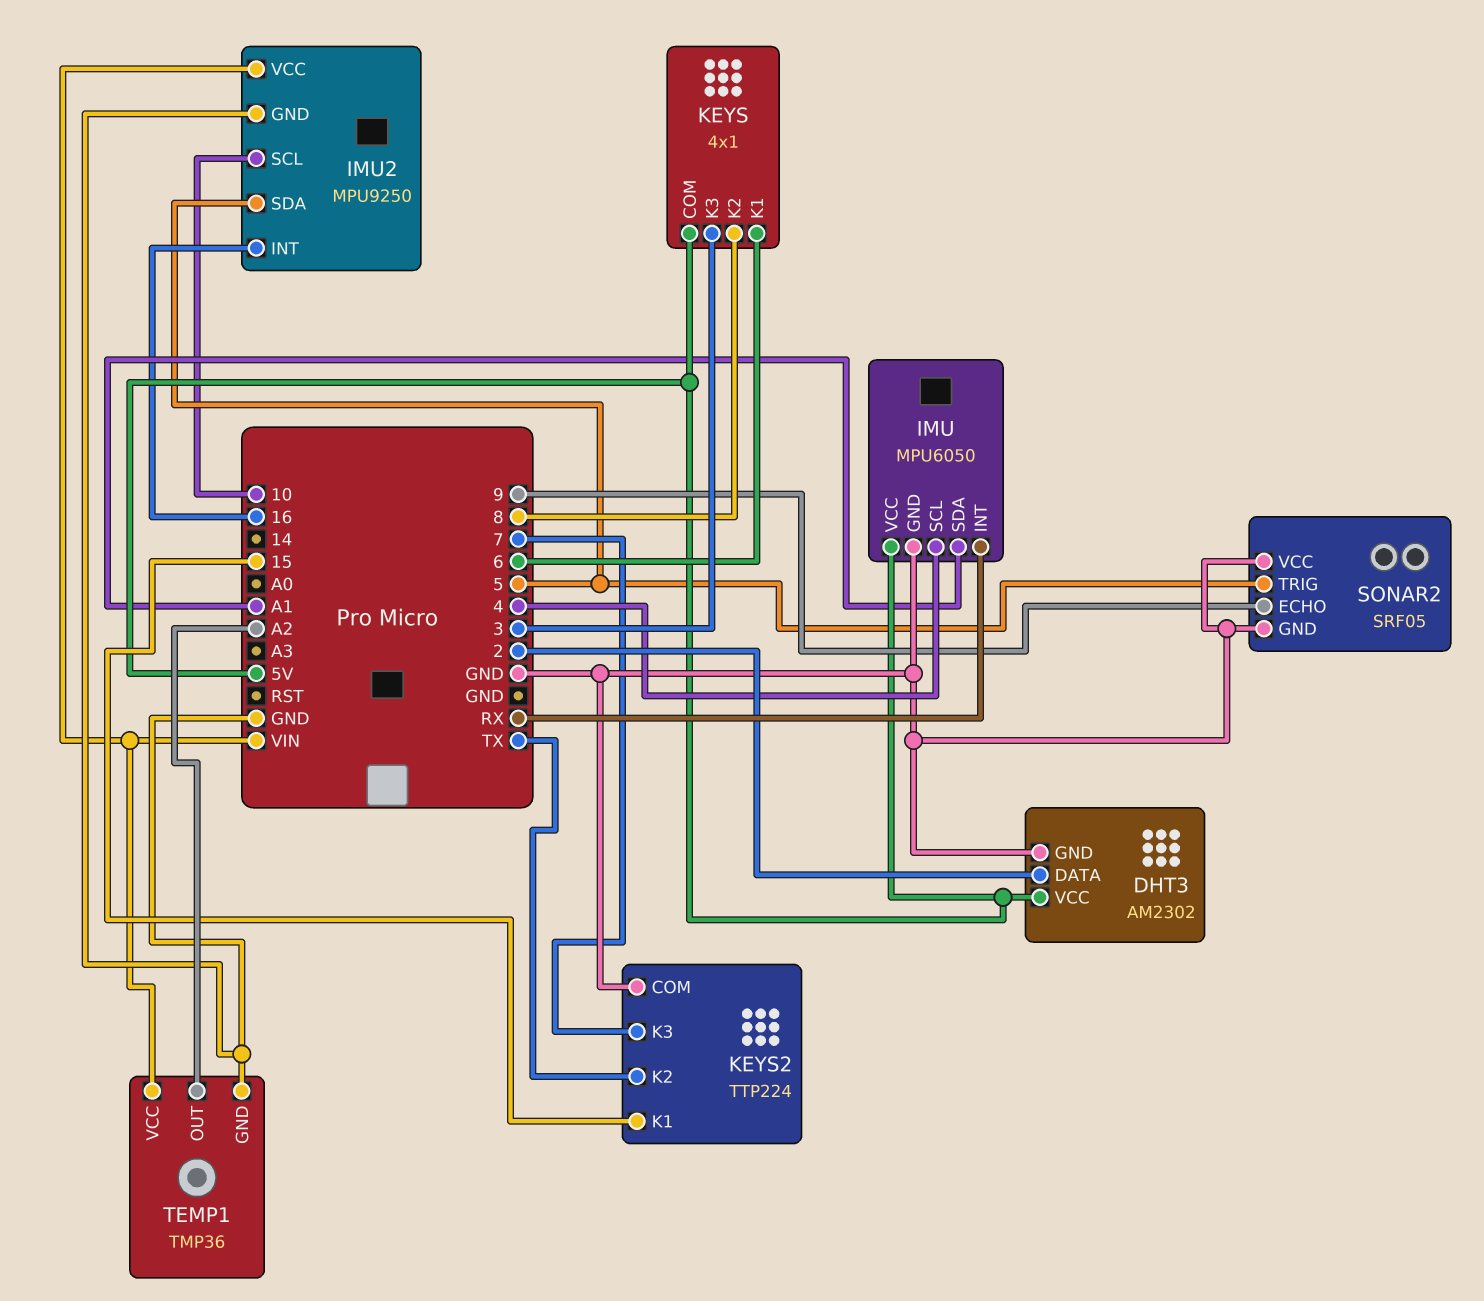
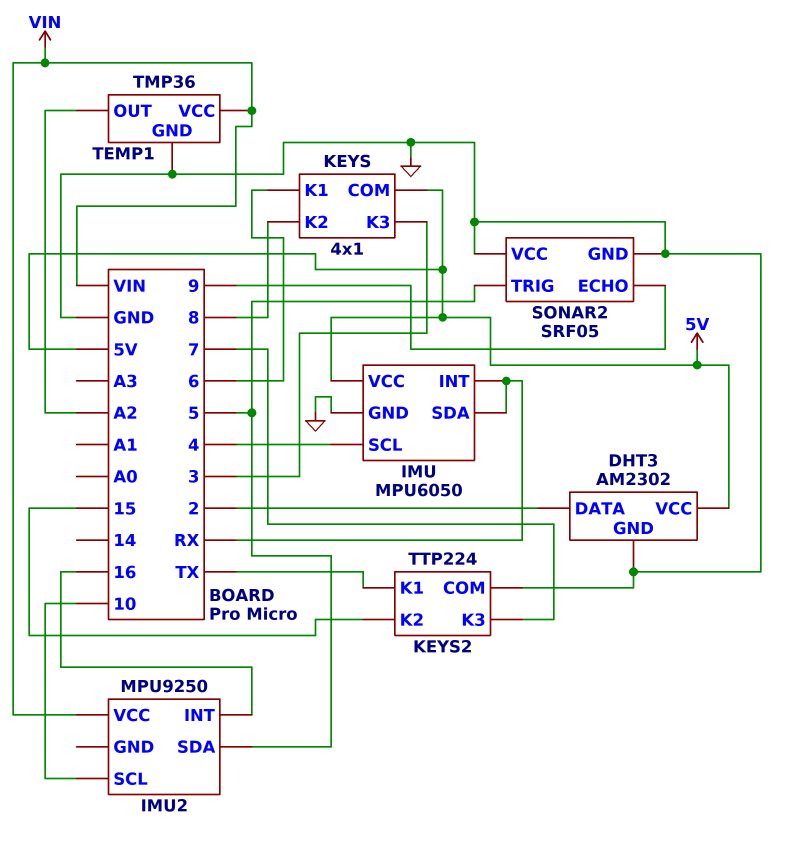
IMU pin SDA: A1 -> RX
IMU2 pin GND: GND -> none
KEYS2 pin K1: 15 -> TX
KEYS2 pin K2: TX -> 15

